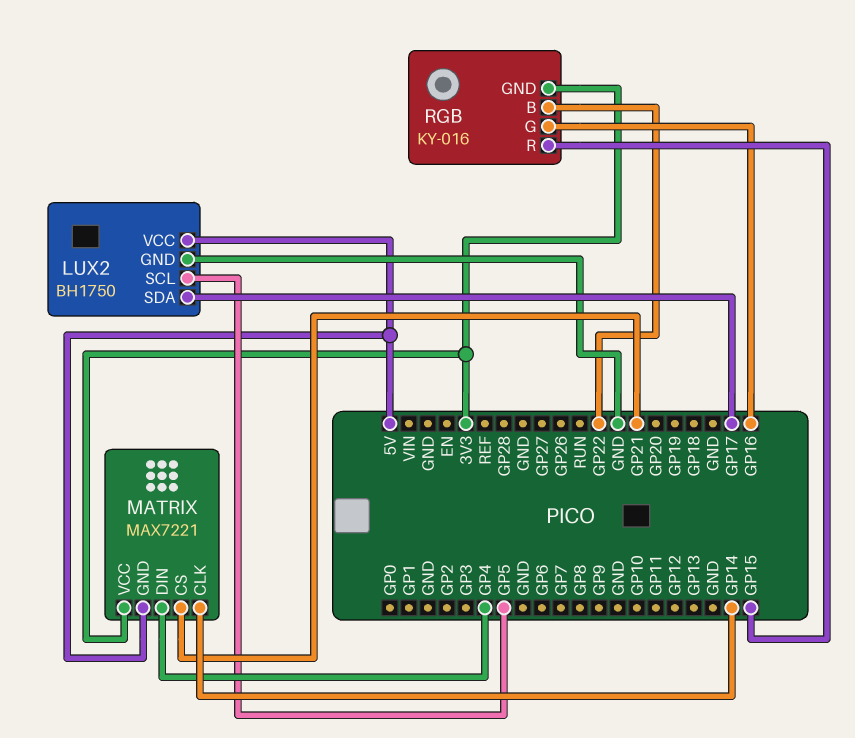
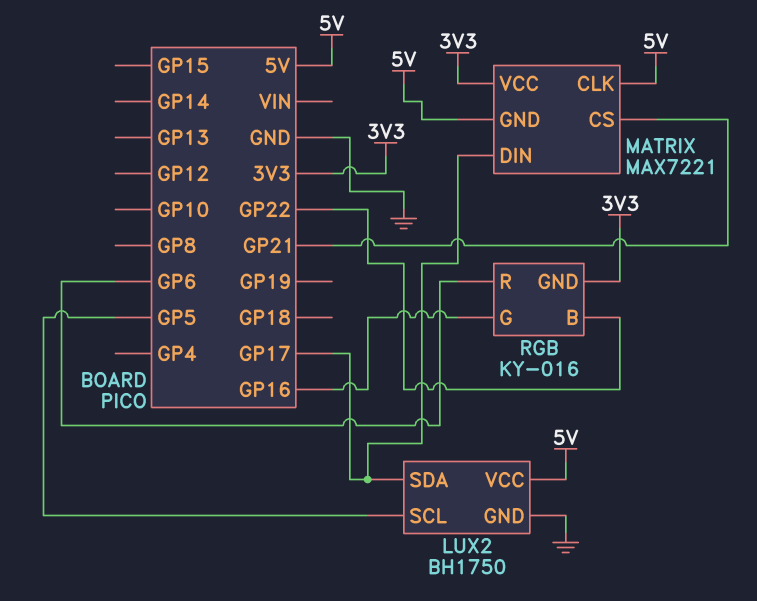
MATRIX pin CLK: GP14 -> 5V
MATRIX pin DIN: GP4 -> GP17
RGB pin R: GP15 -> GP6

